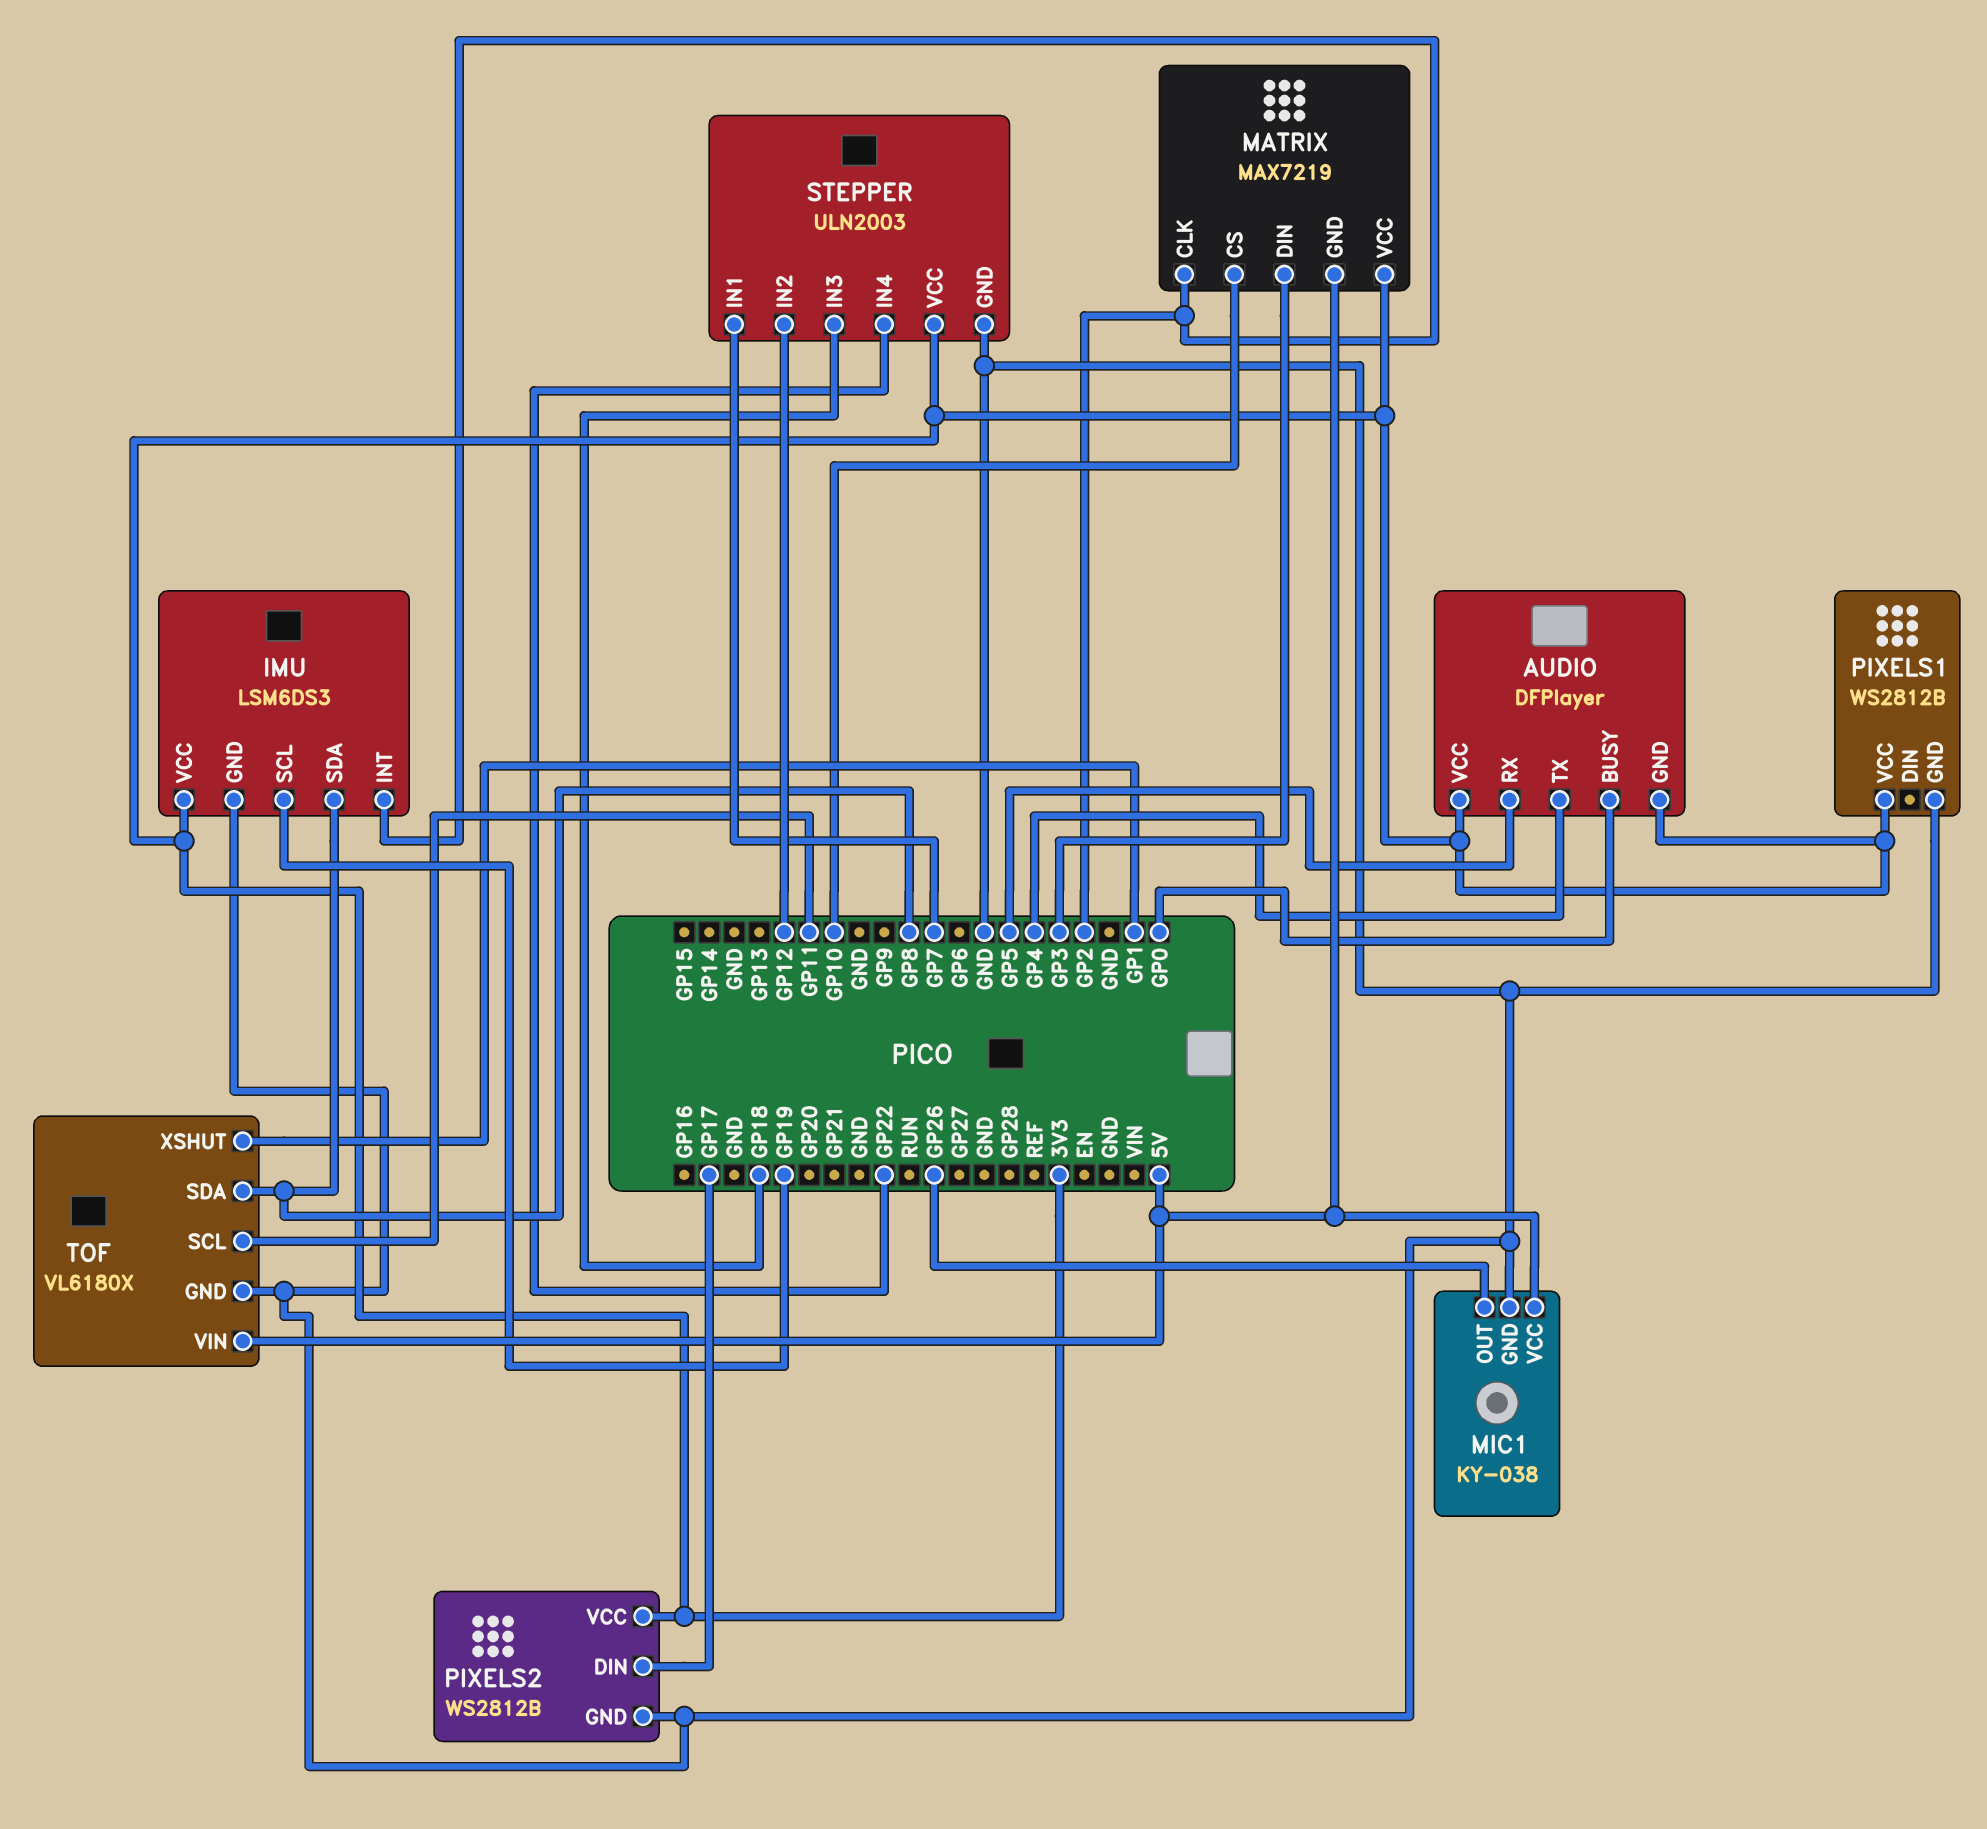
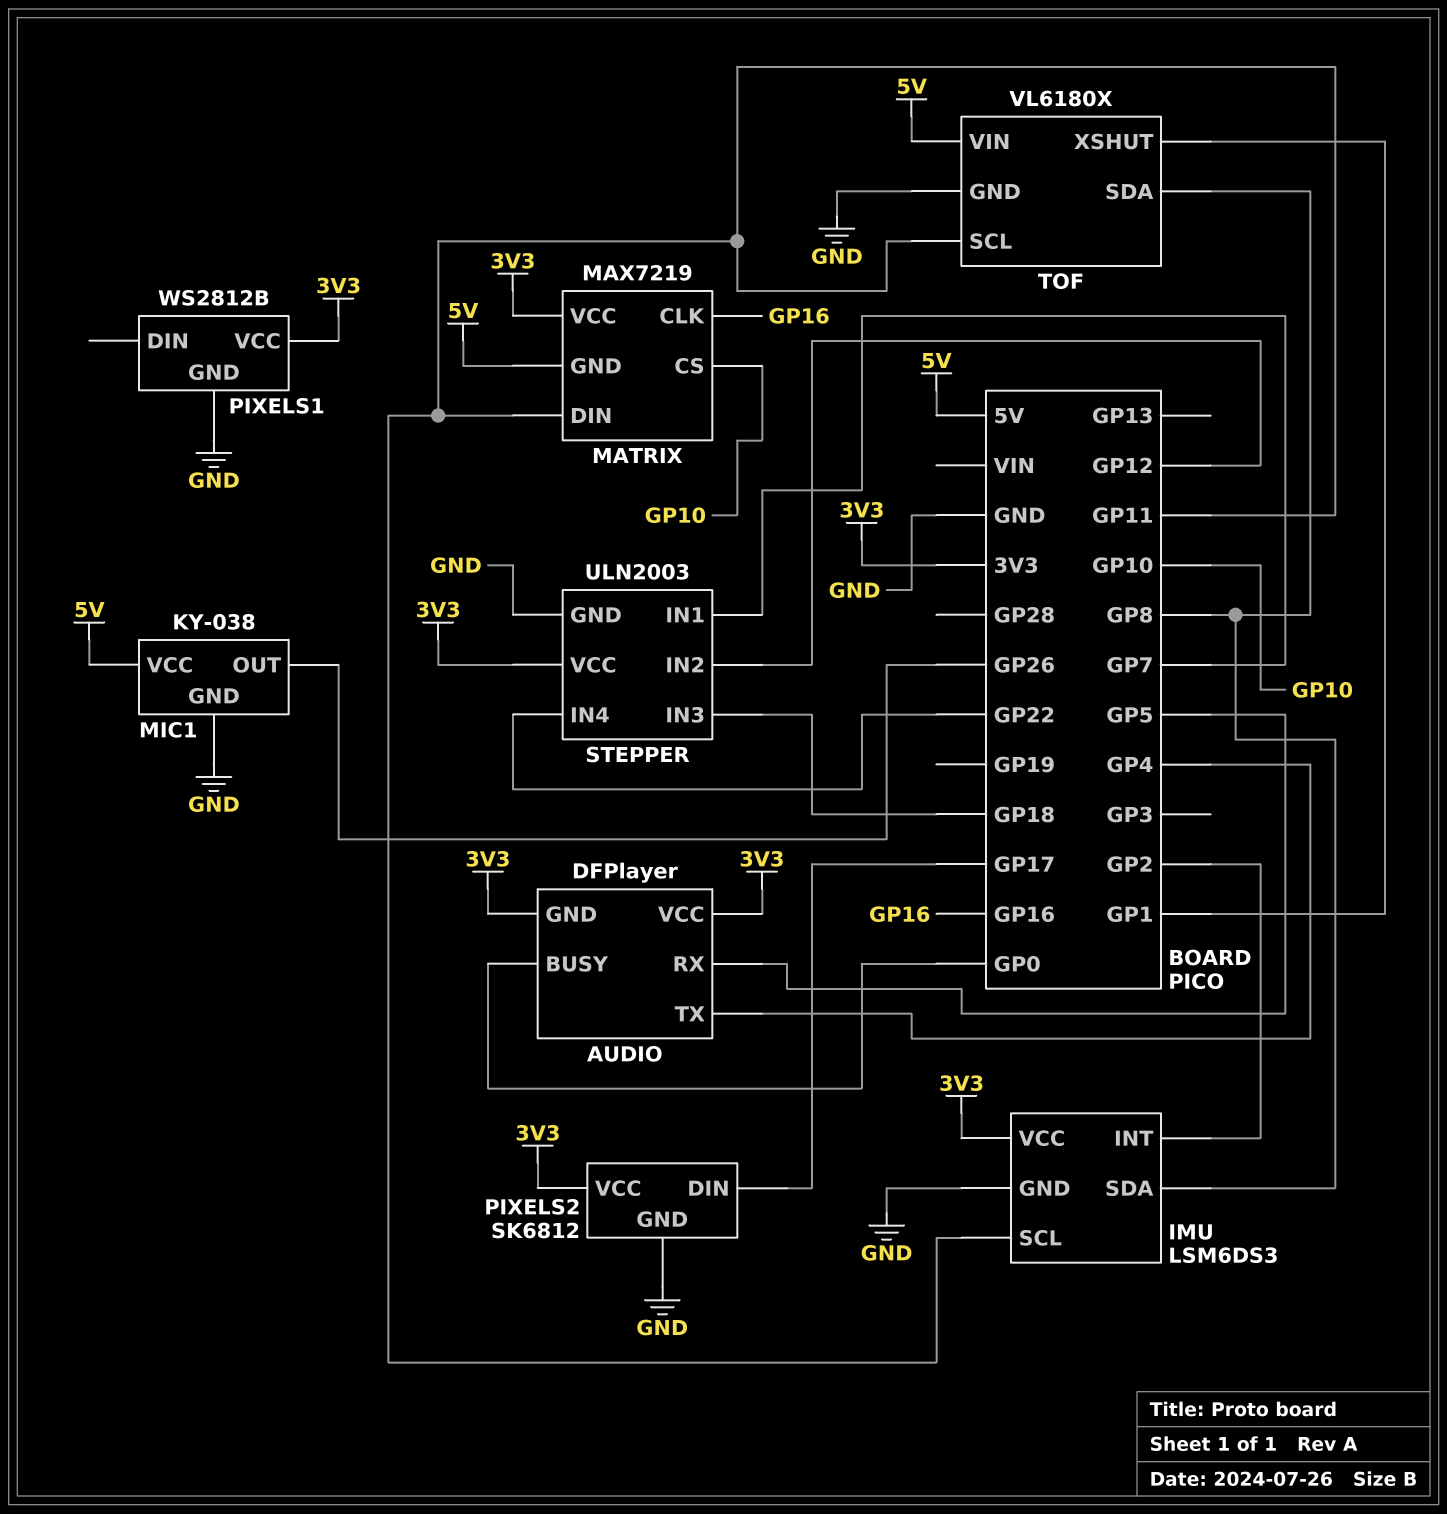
IMU pin SCL: GP19 -> GP11
MATRIX pin CLK: GP2 -> GP16
MATRIX pin DIN: GP3 -> GP11
PIXELS2: WS2812B -> SK6812

